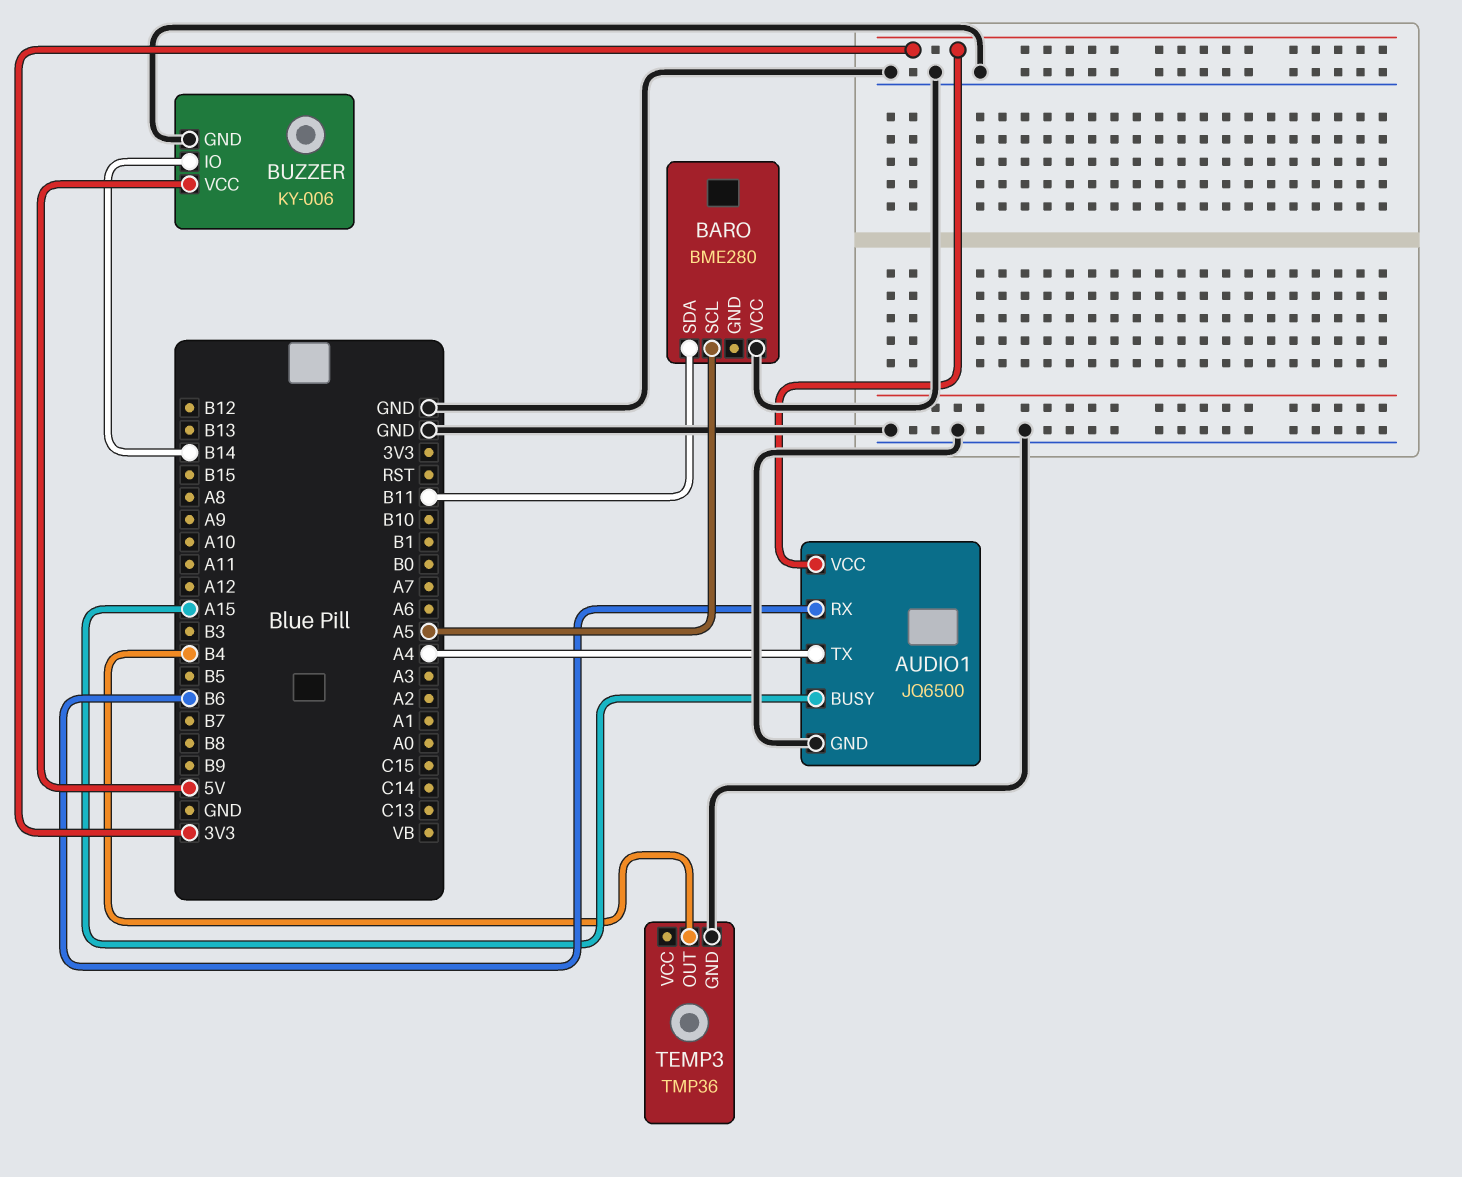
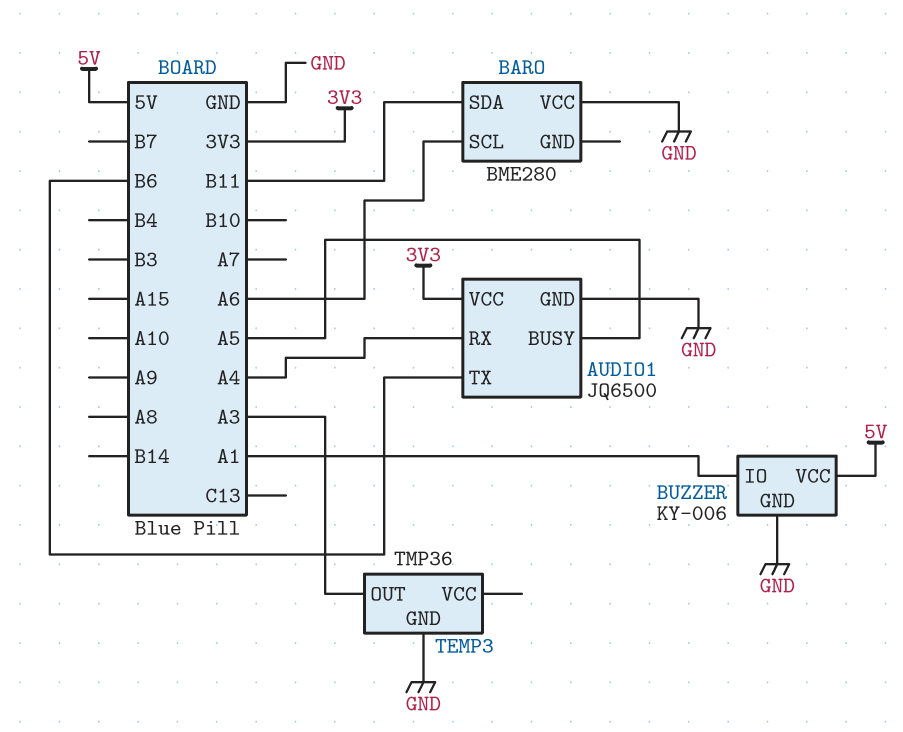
AUDIO1 pin BUSY: A15 -> A5
AUDIO1 pin RX: B6 -> A4
AUDIO1 pin TX: A4 -> B6
BARO pin SCL: A5 -> A6
BUZZER pin IO: B14 -> A1
TEMP3 pin OUT: B4 -> A3

